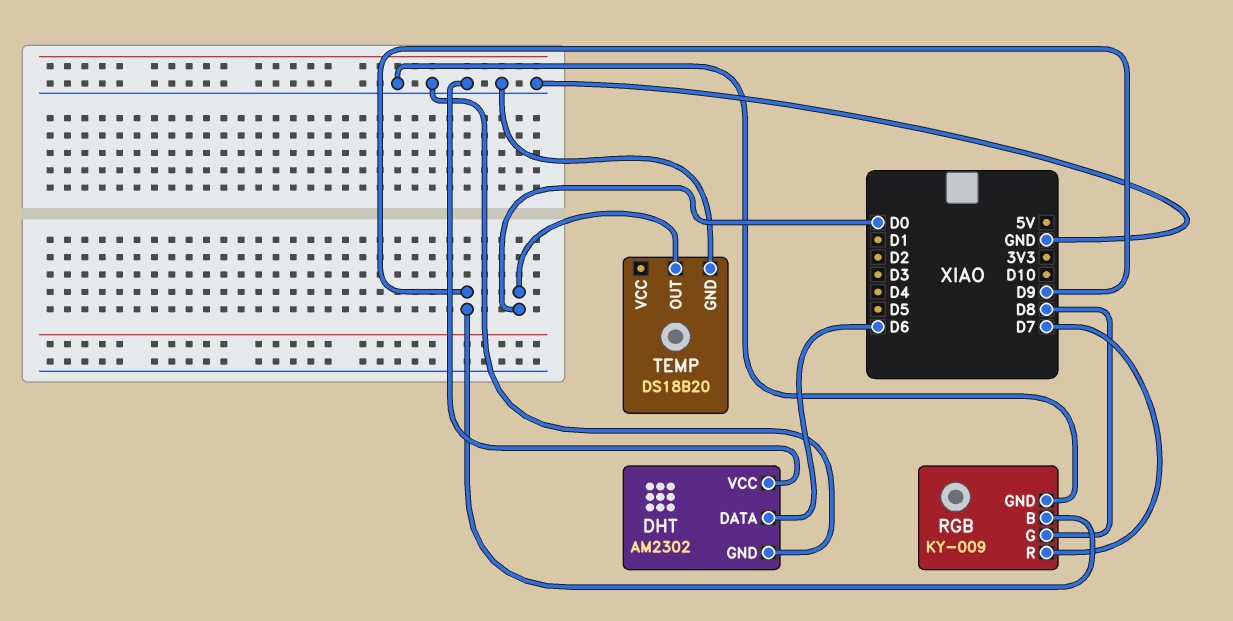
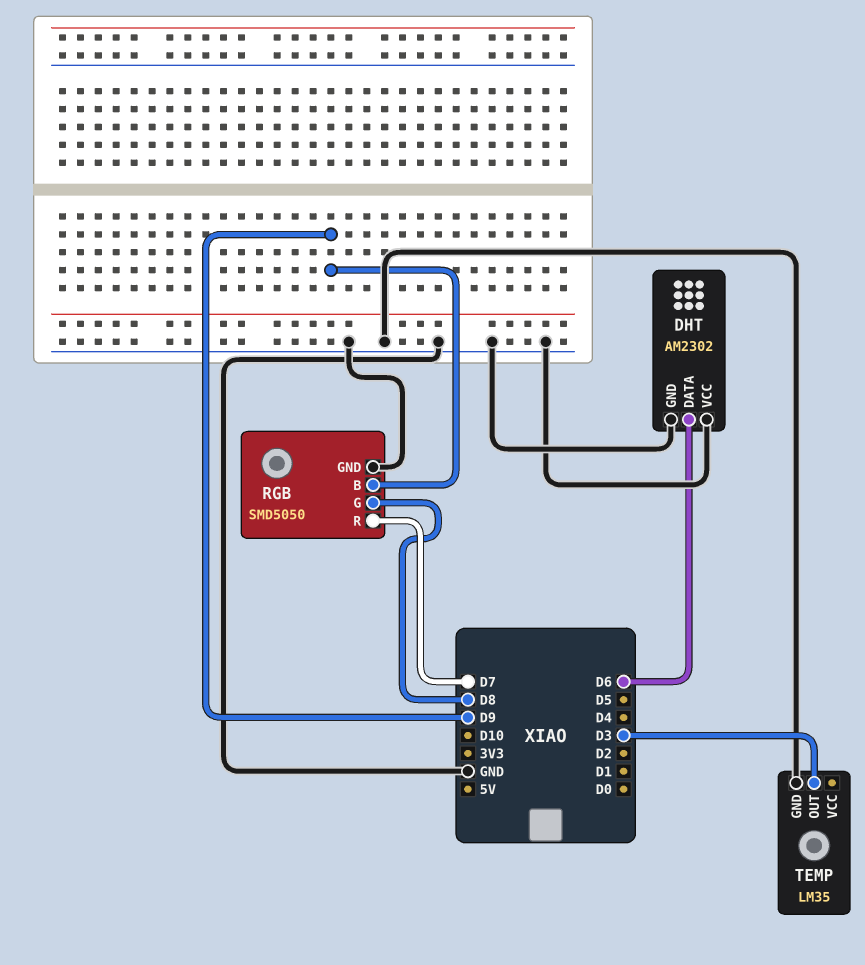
RGB: KY-009 -> SMD5050
TEMP: DS18B20 -> LM35
TEMP pin OUT: D0 -> D3

